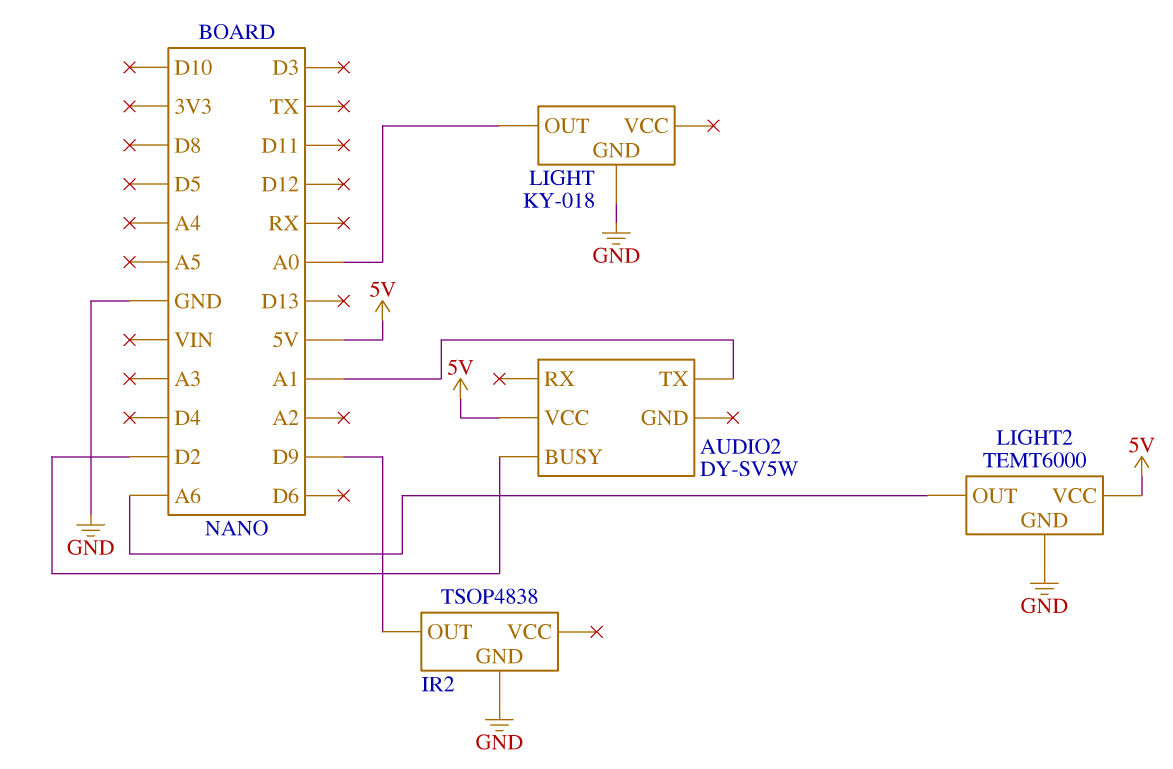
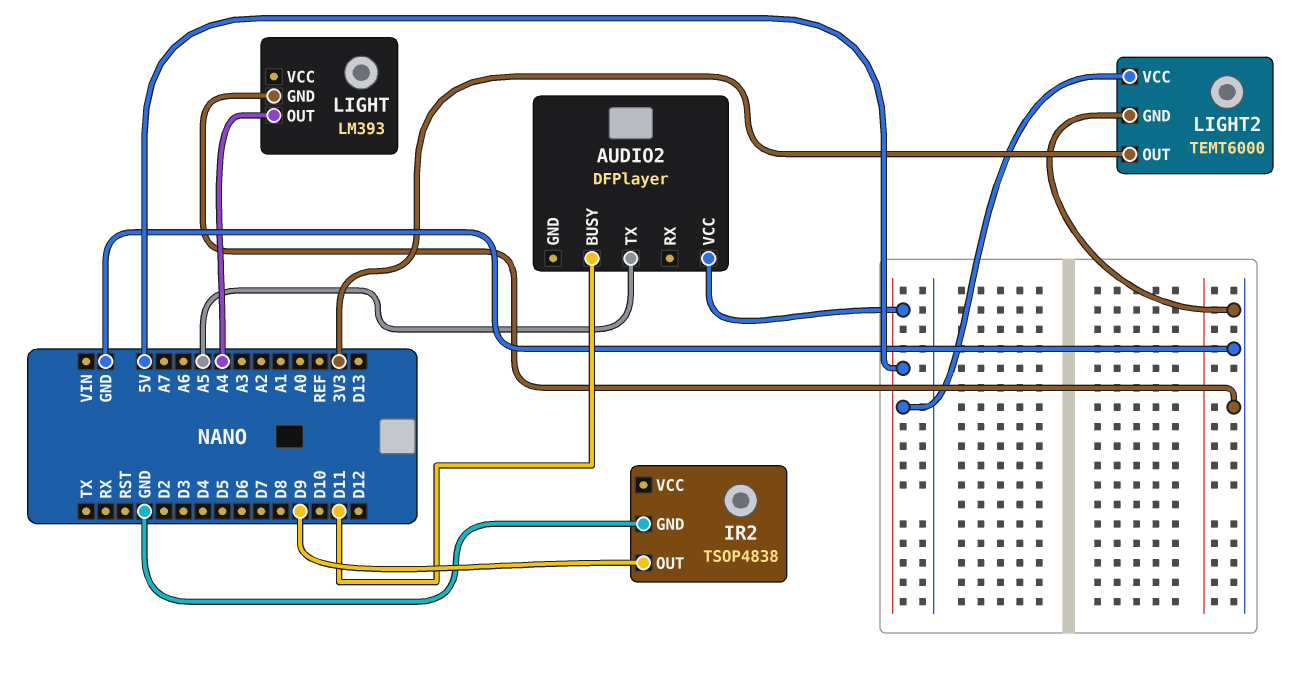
AUDIO2: DY-SV5W -> DFPlayer
AUDIO2 pin BUSY: D2 -> D11
AUDIO2 pin TX: A1 -> A5
LIGHT: KY-018 -> LM393
LIGHT pin OUT: A0 -> A4
LIGHT2 pin OUT: A6 -> 3V3

